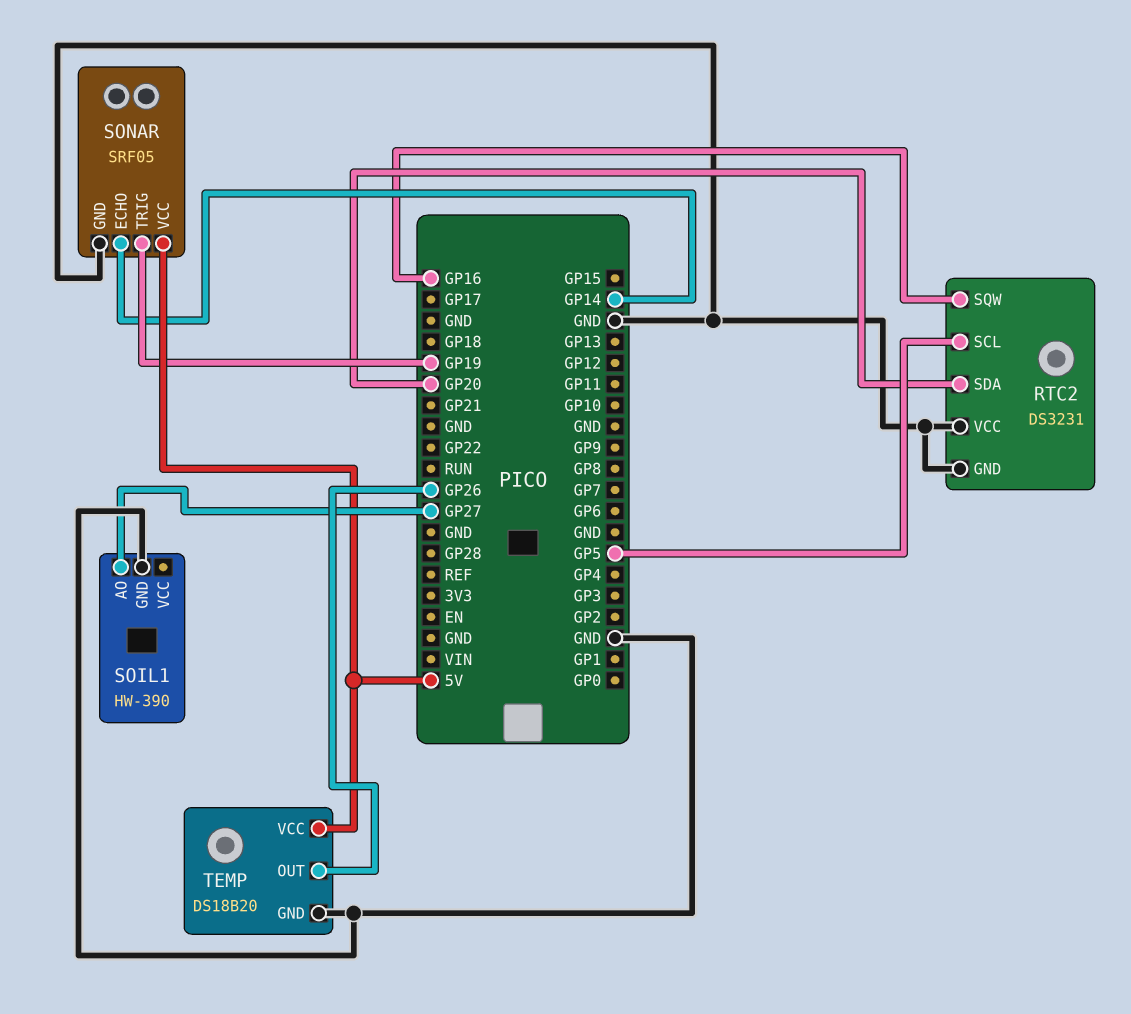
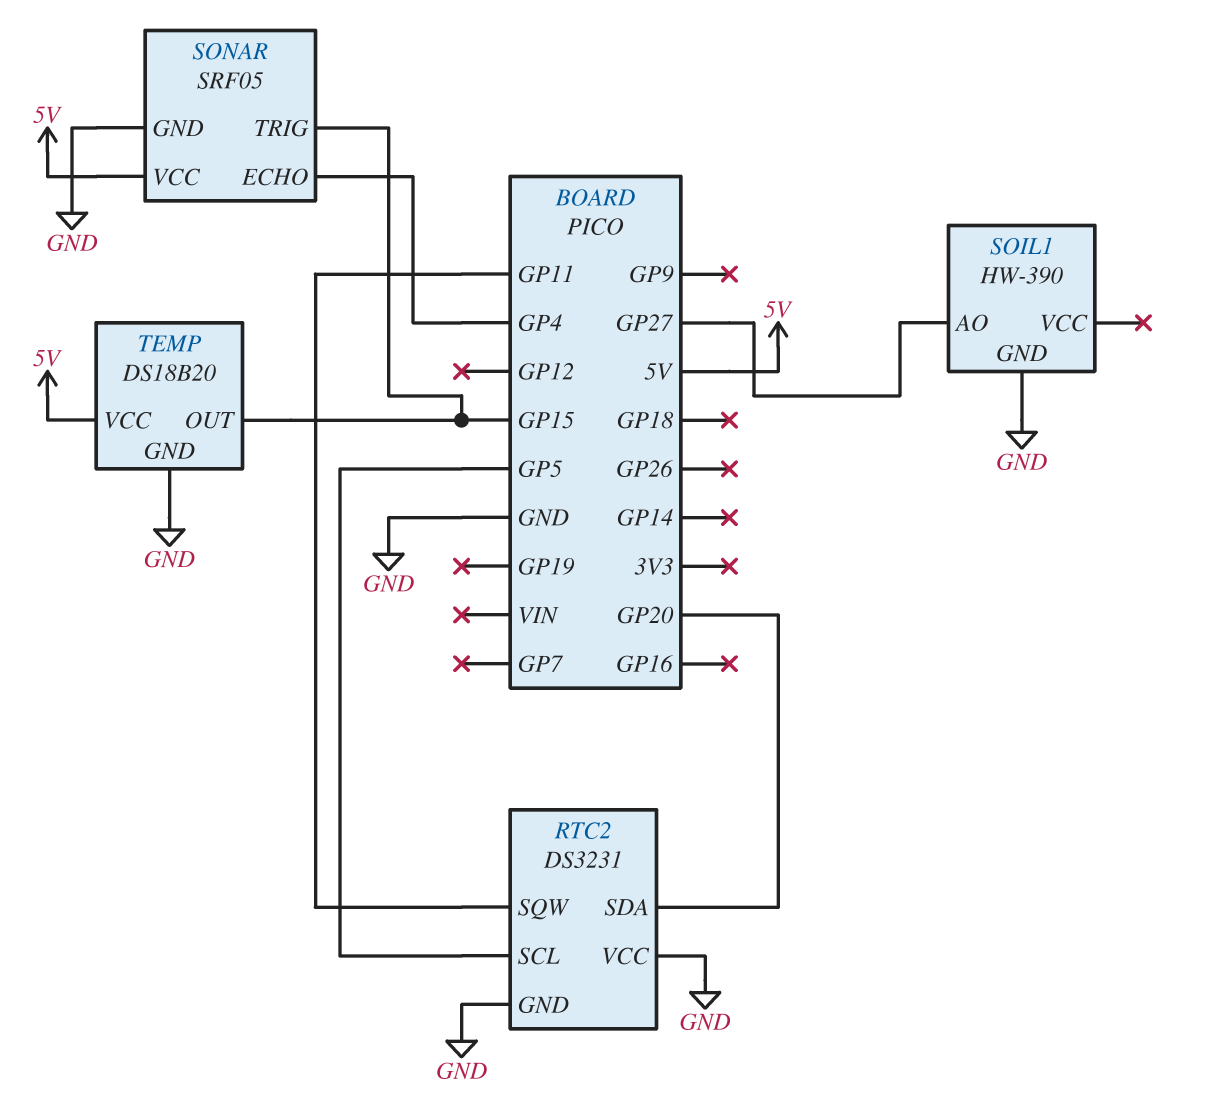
RTC2 pin SQW: GP16 -> GP11
SONAR pin ECHO: GP14 -> GP4
SONAR pin TRIG: GP19 -> GP15
TEMP pin OUT: GP26 -> GP15

